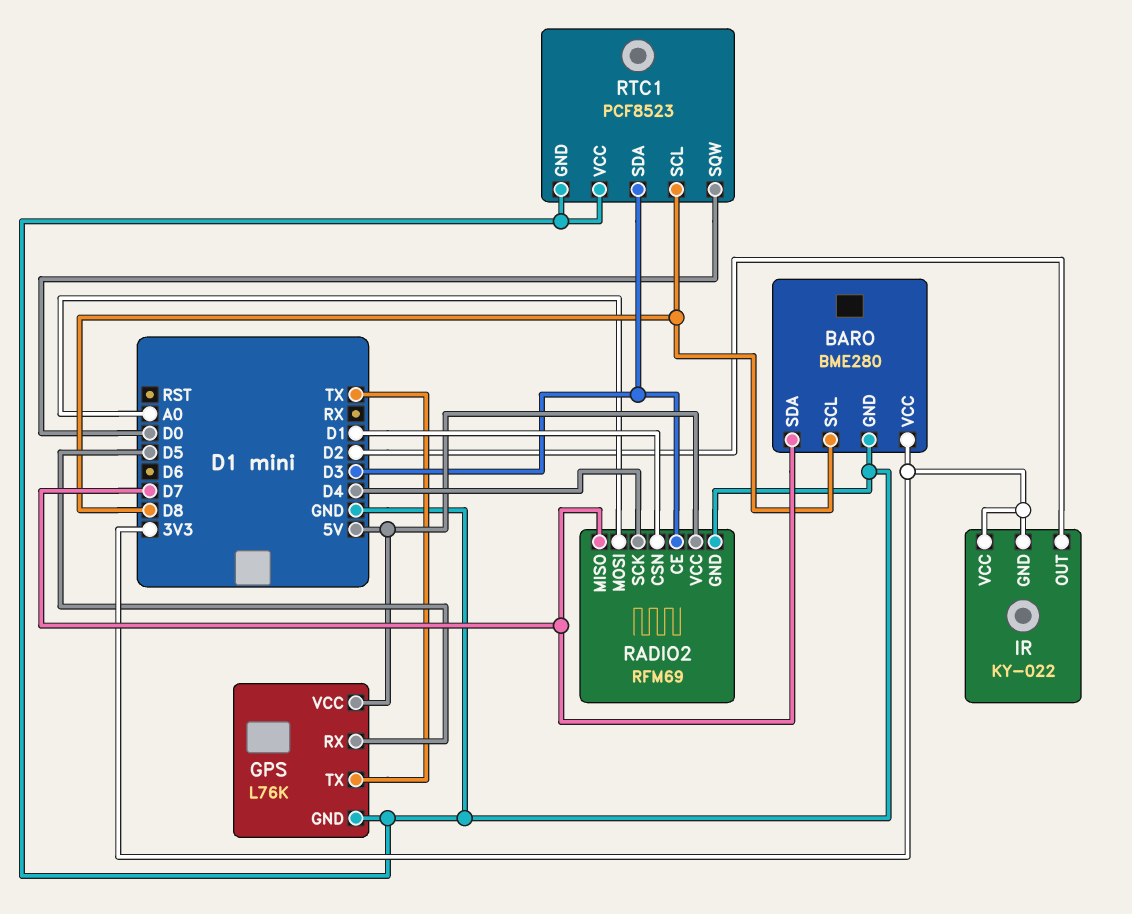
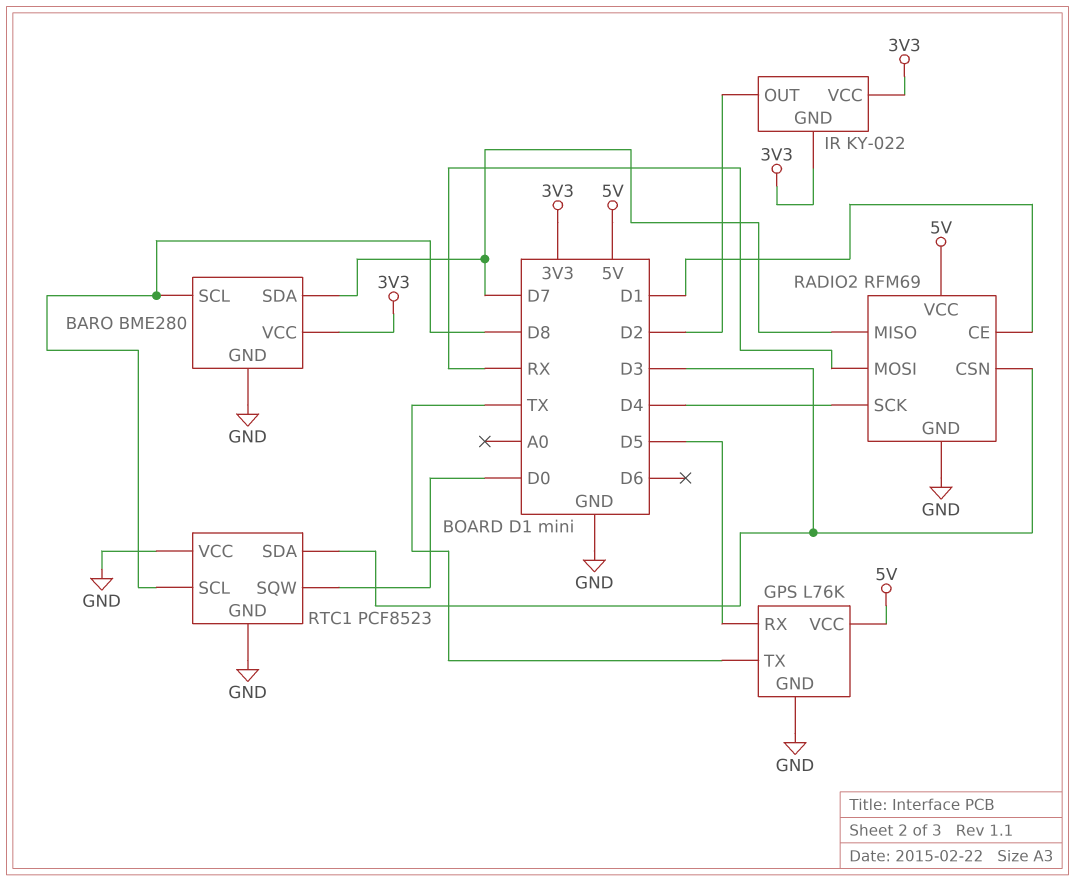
RADIO2 pin CE: D3 -> D1
RADIO2 pin CSN: D1 -> D3
RADIO2 pin MOSI: A0 -> RX

